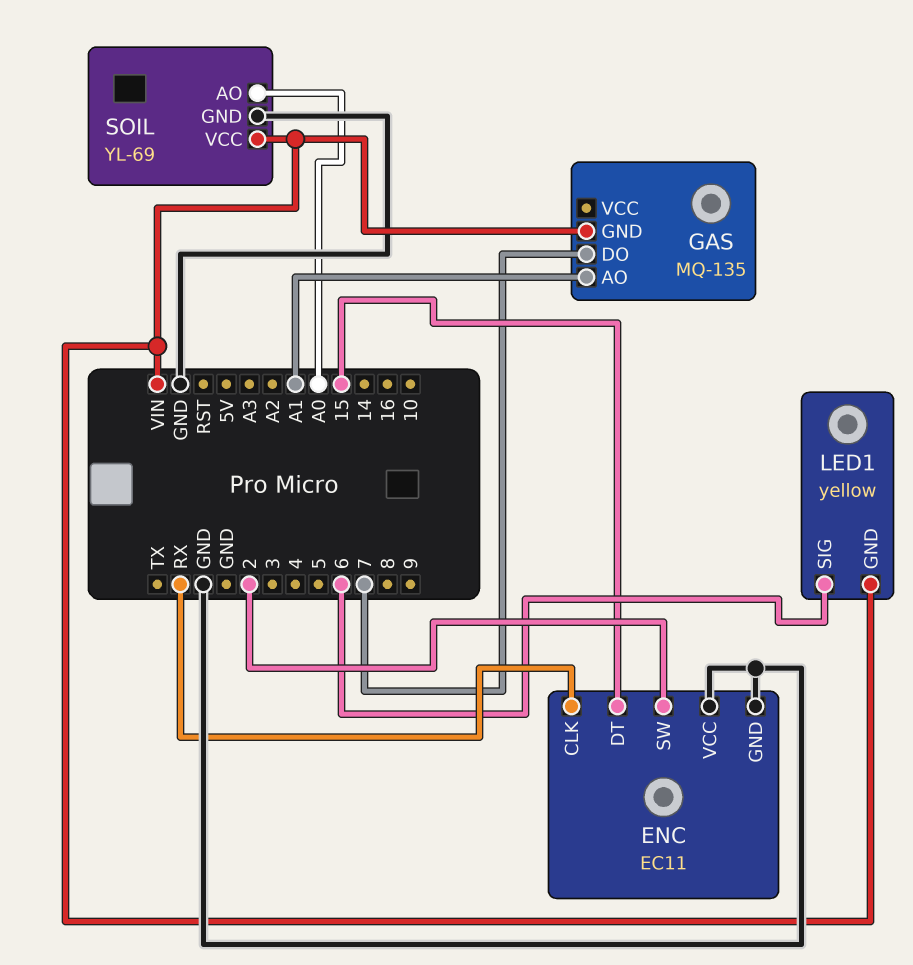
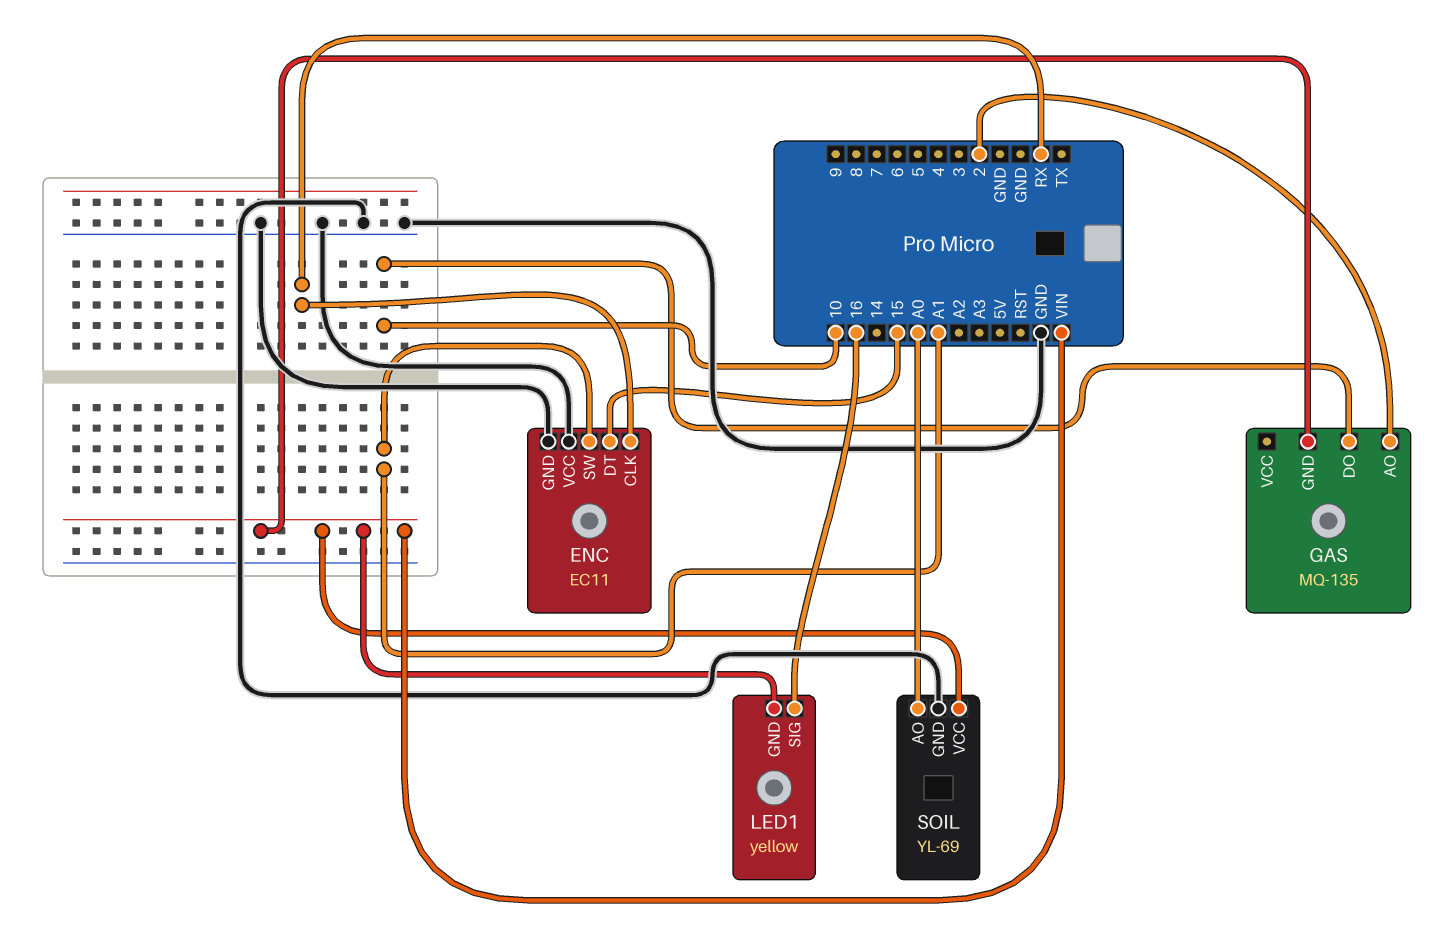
ENC pin SW: 2 -> A1
GAS pin AO: A1 -> 2
GAS pin DO: 7 -> 10
LED1 pin SIG: 6 -> 16

